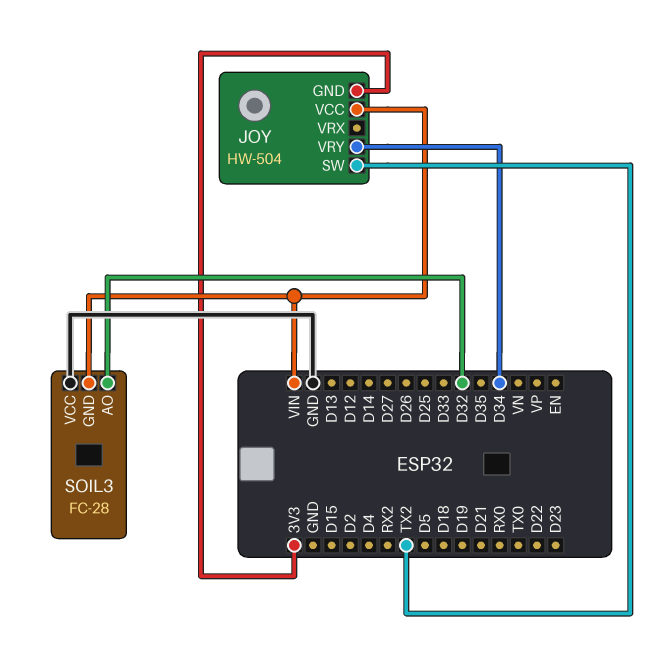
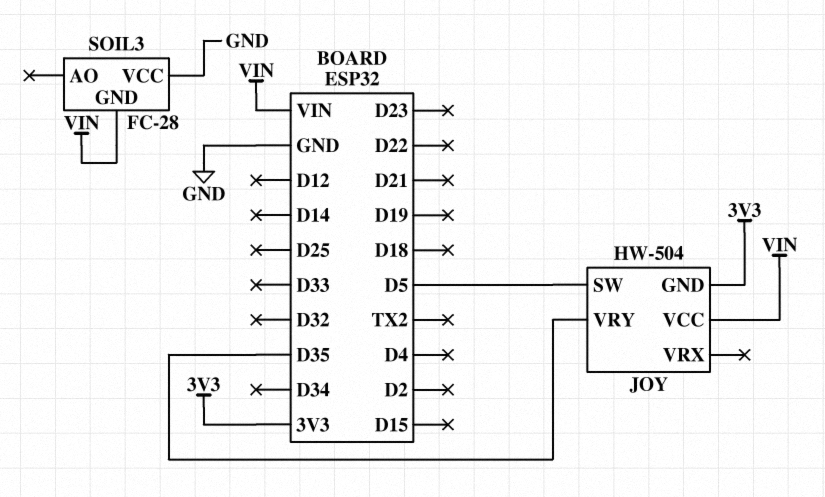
JOY pin SW: TX2 -> D5
JOY pin VRY: D34 -> D35
SOIL3 pin AO: D32 -> none

